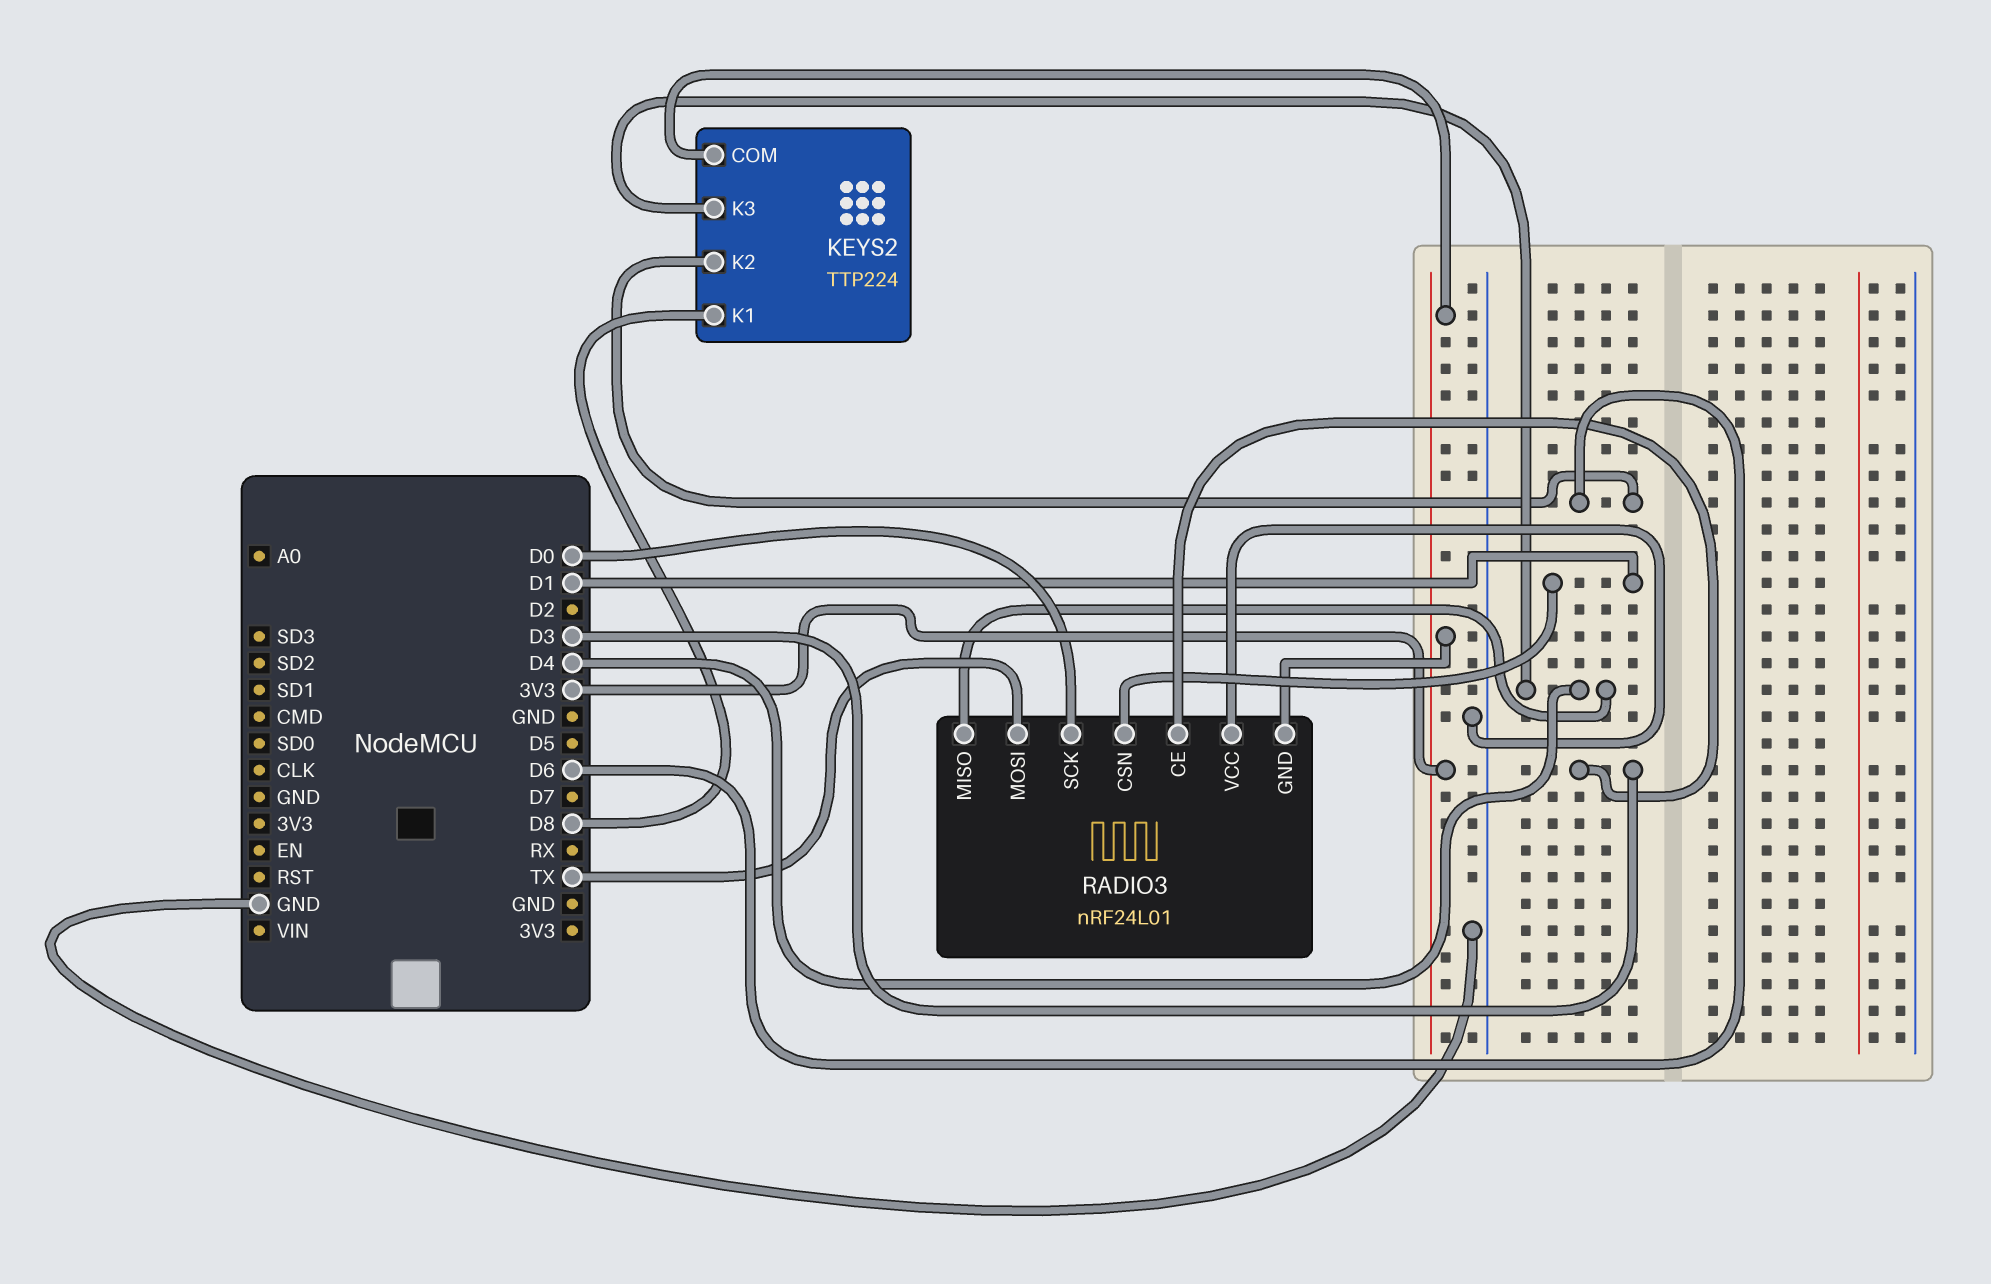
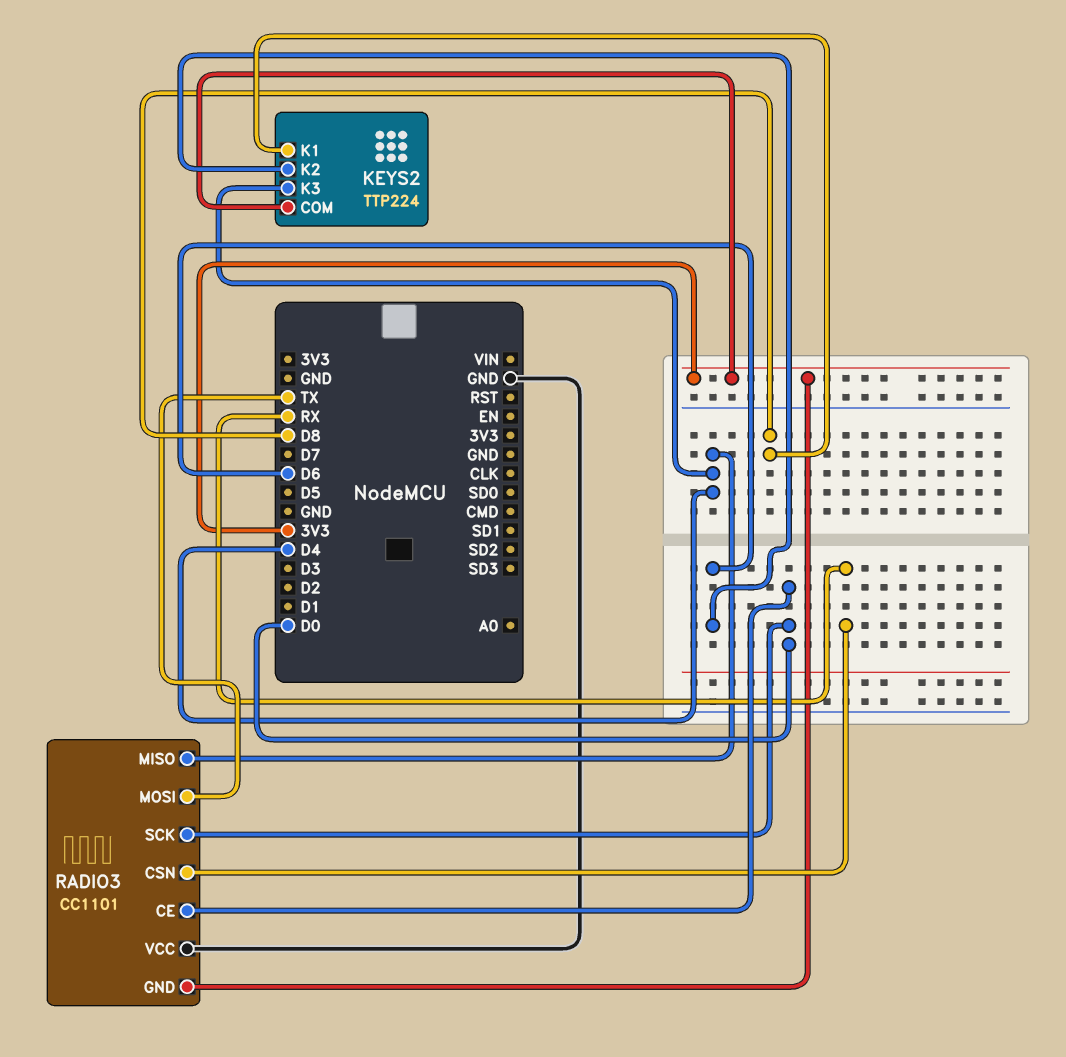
RADIO3: nRF24L01 -> CC1101
RADIO3 pin CE: D3 -> D0
RADIO3 pin CSN: D1 -> RX

